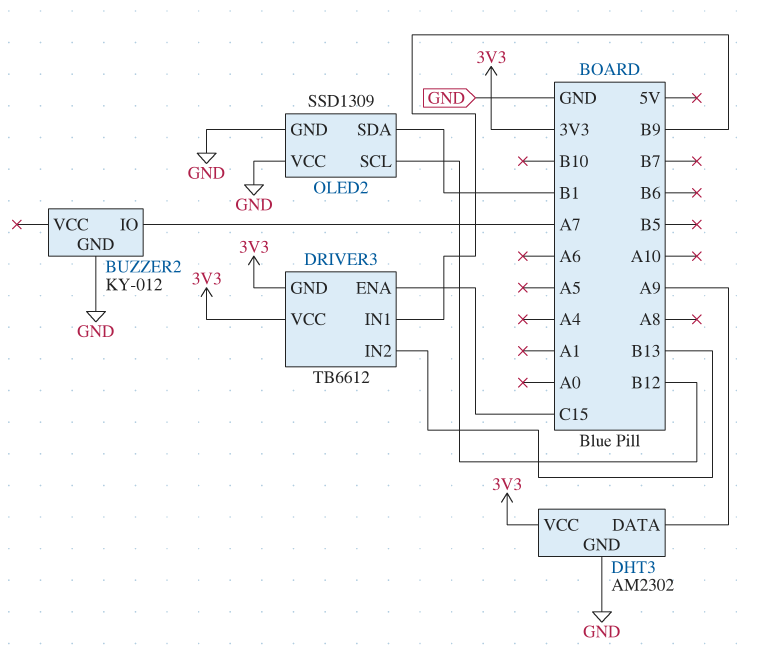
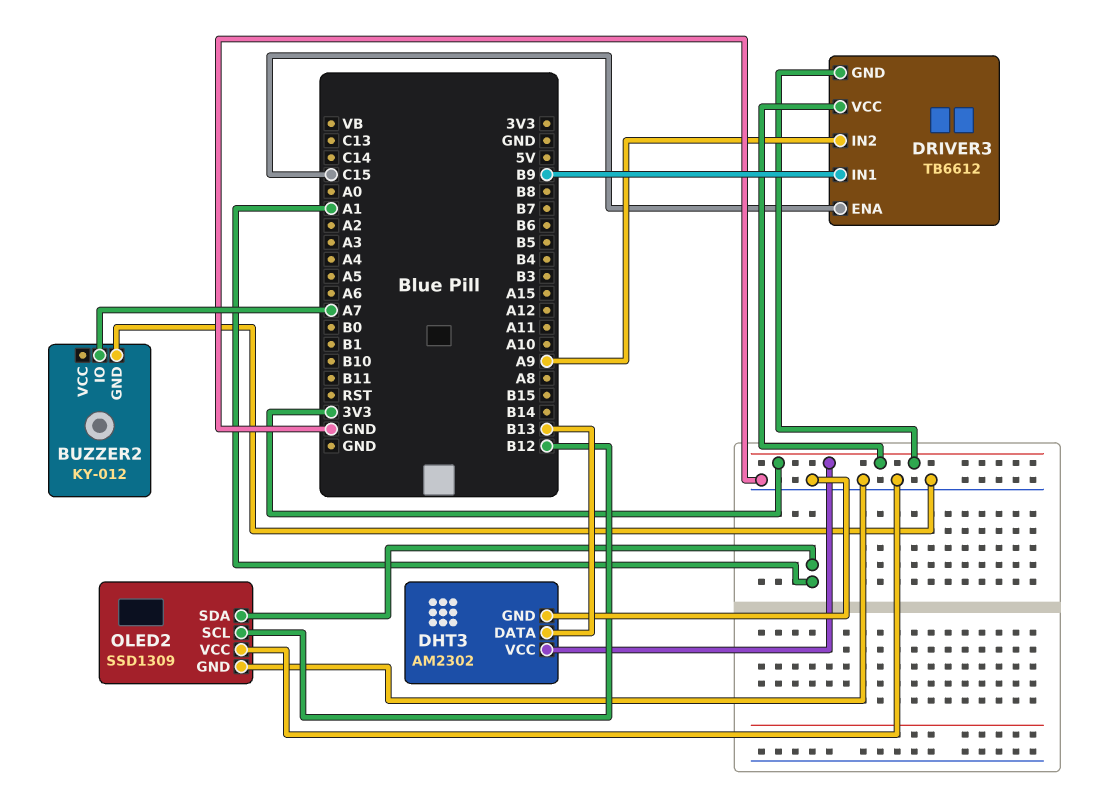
DHT3 pin DATA: A9 -> B13
DRIVER3 pin IN2: B13 -> A9
OLED2 pin SDA: B1 -> A1

